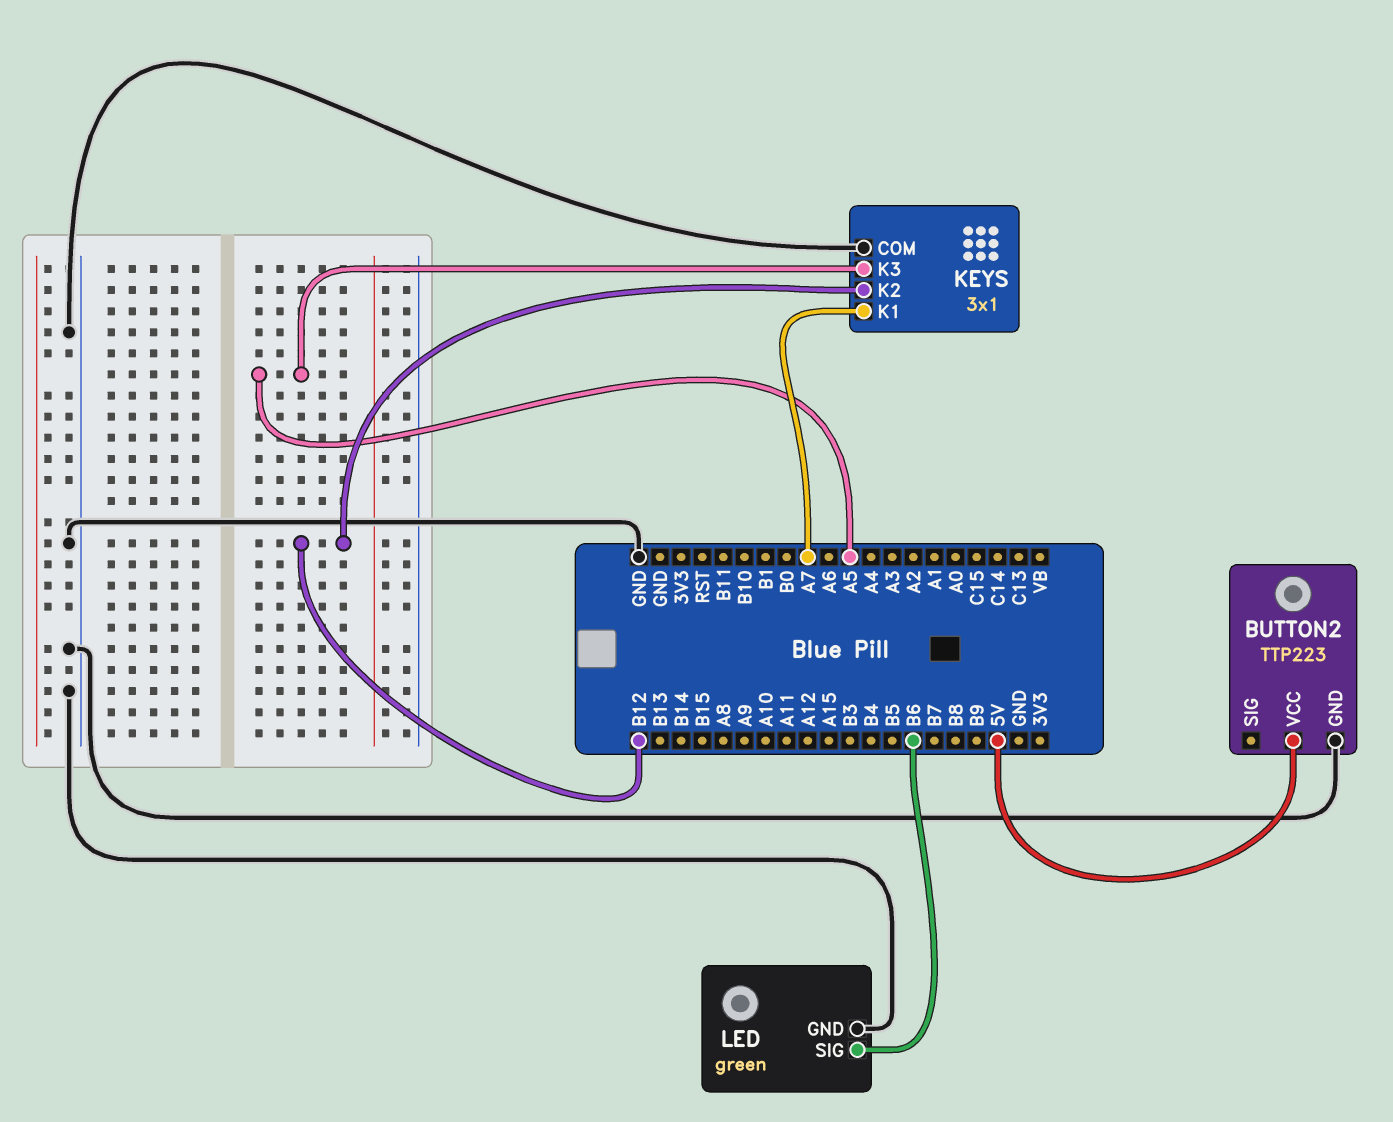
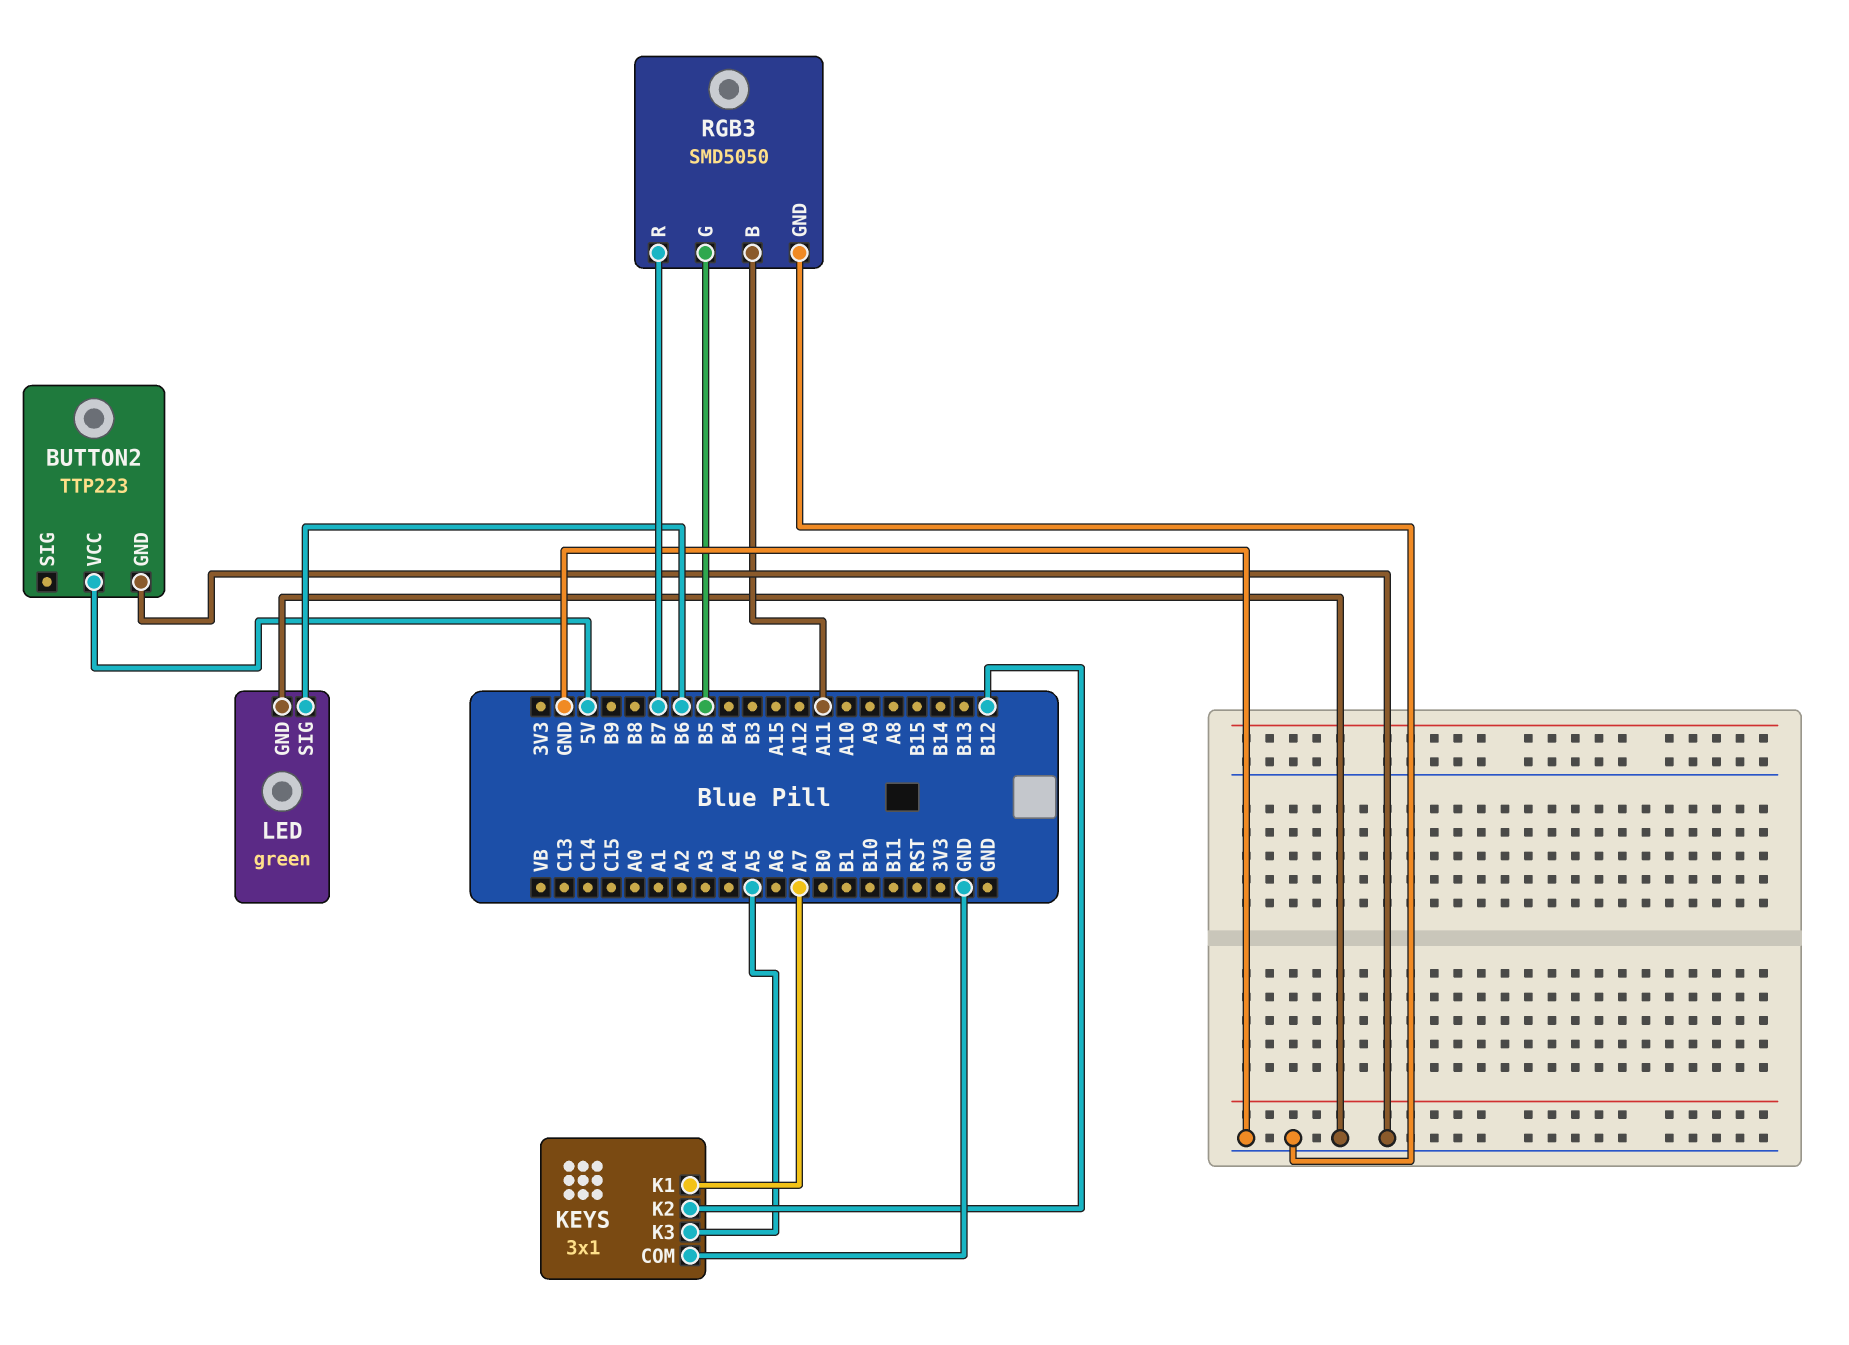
RGB3: none -> SMD5050
RGB3 pin B: none -> A11
RGB3 pin G: none -> B5
RGB3 pin GND: none -> GND
RGB3 pin R: none -> B7

